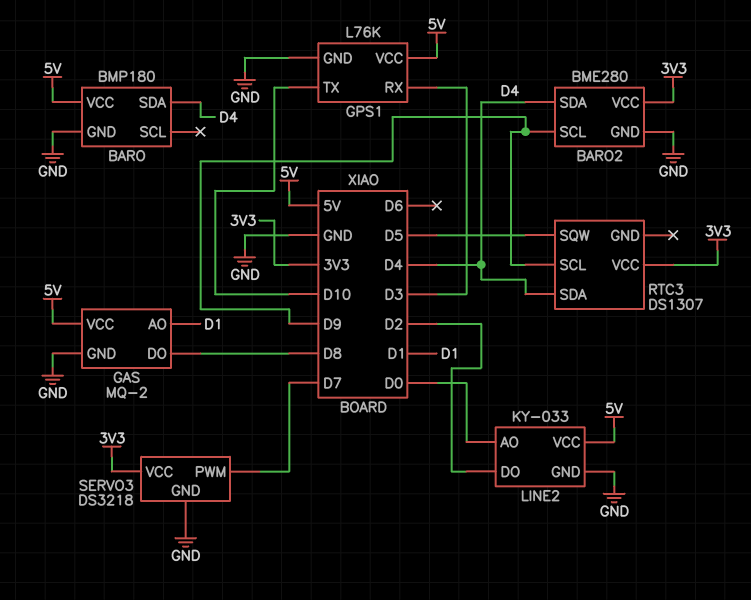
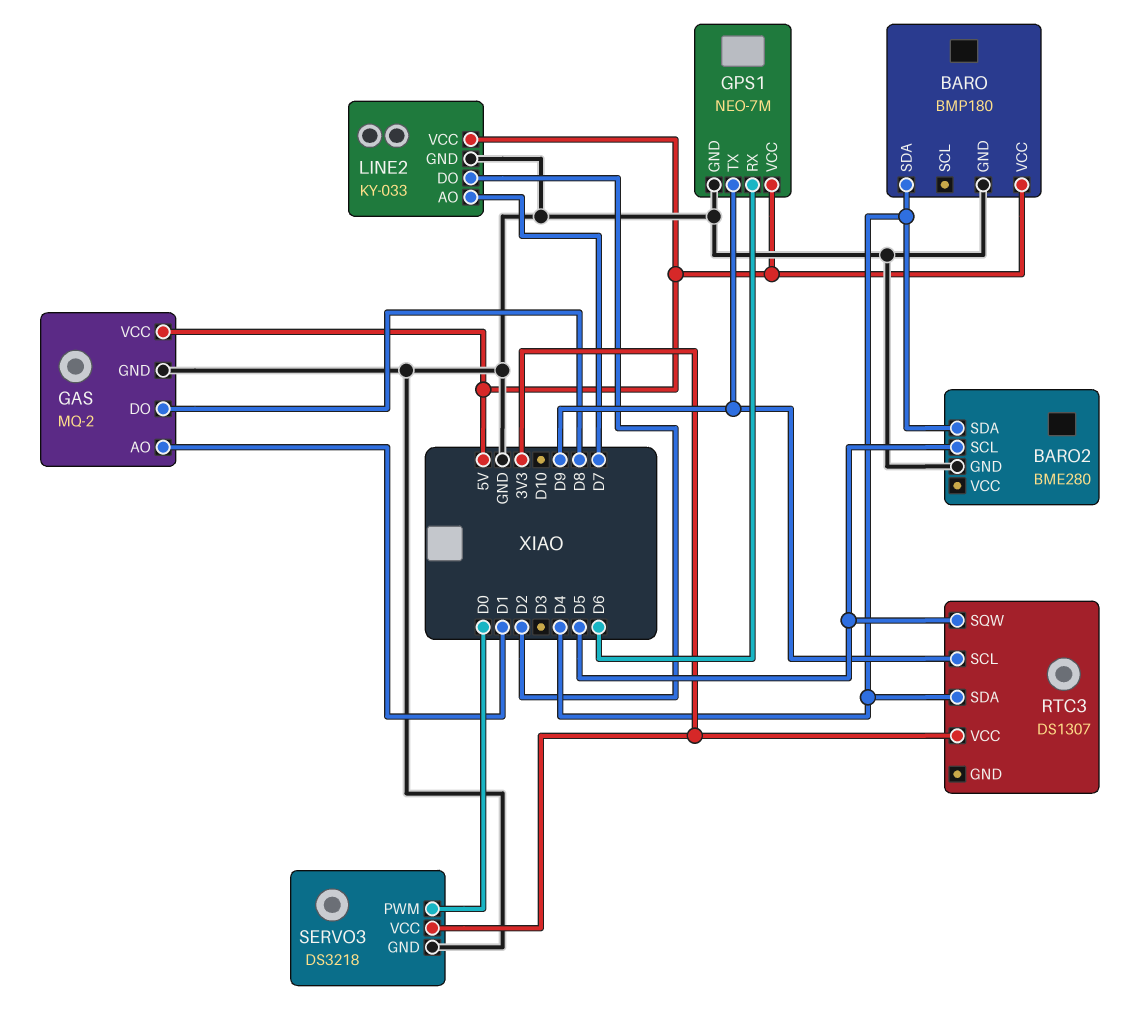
BARO2 pin SCL: D9 -> D5
BARO2 pin VCC: 3V3 -> none
GPS1: L76K -> NEO-7M
GPS1 pin RX: D3 -> D6
GPS1 pin TX: D10 -> D9
LINE2 pin AO: D0 -> D7
SERVO3 pin PWM: D7 -> D0

